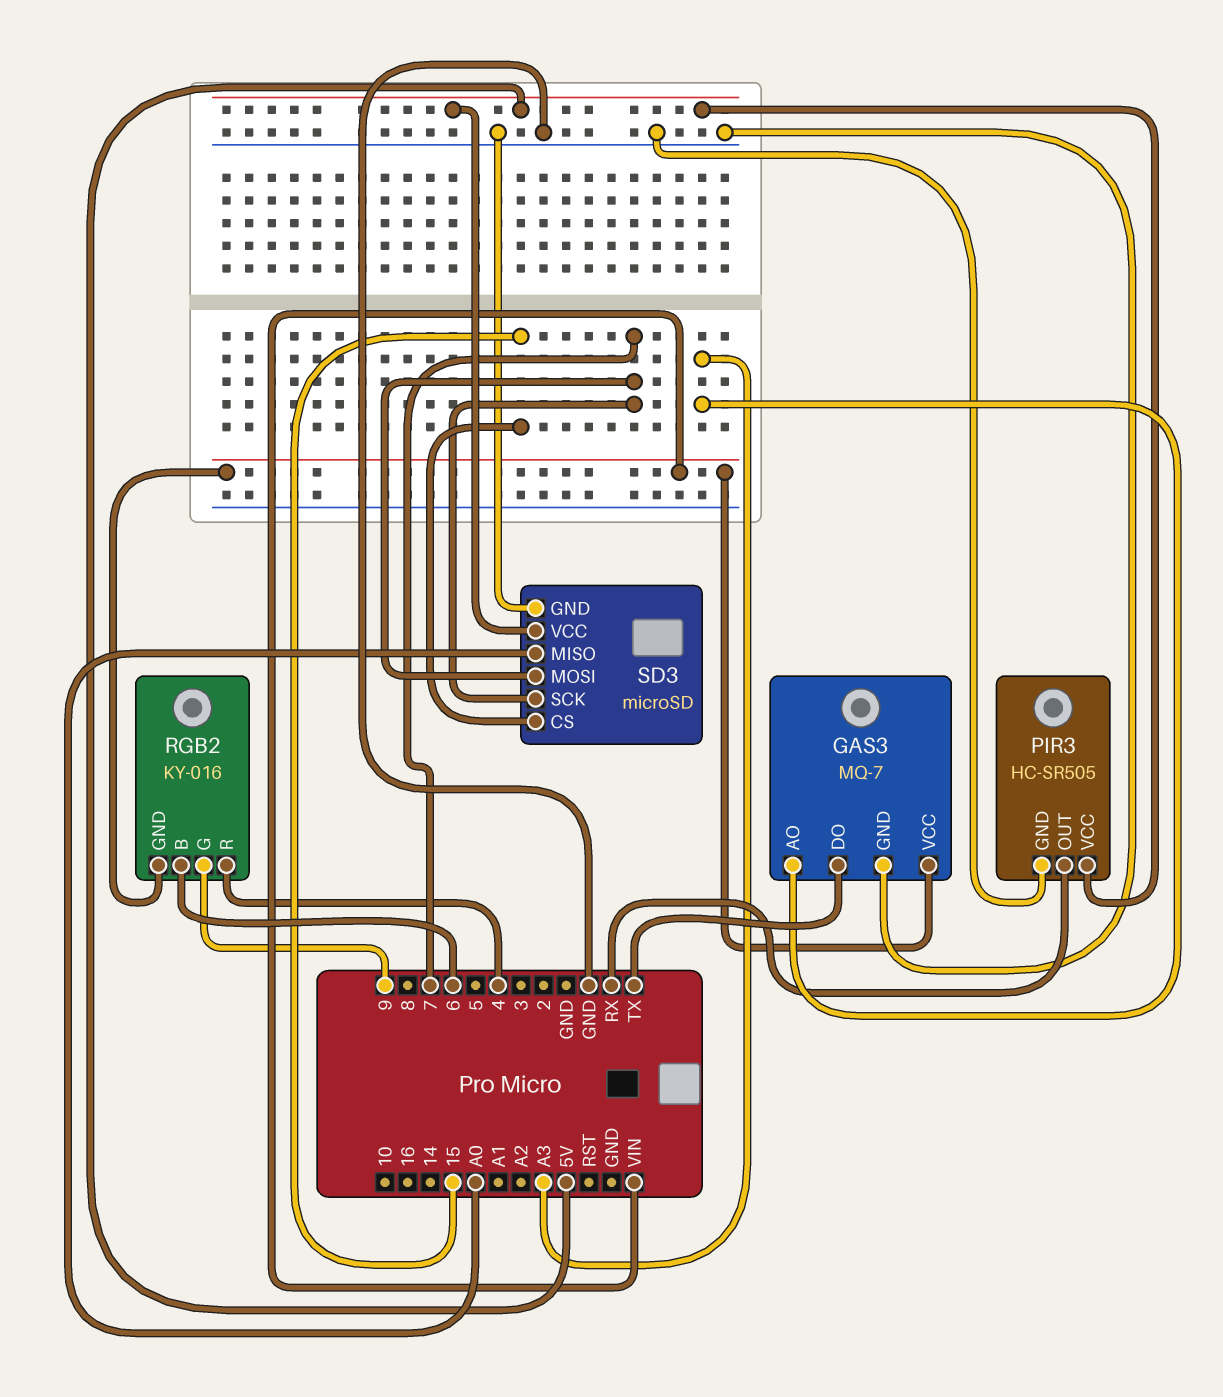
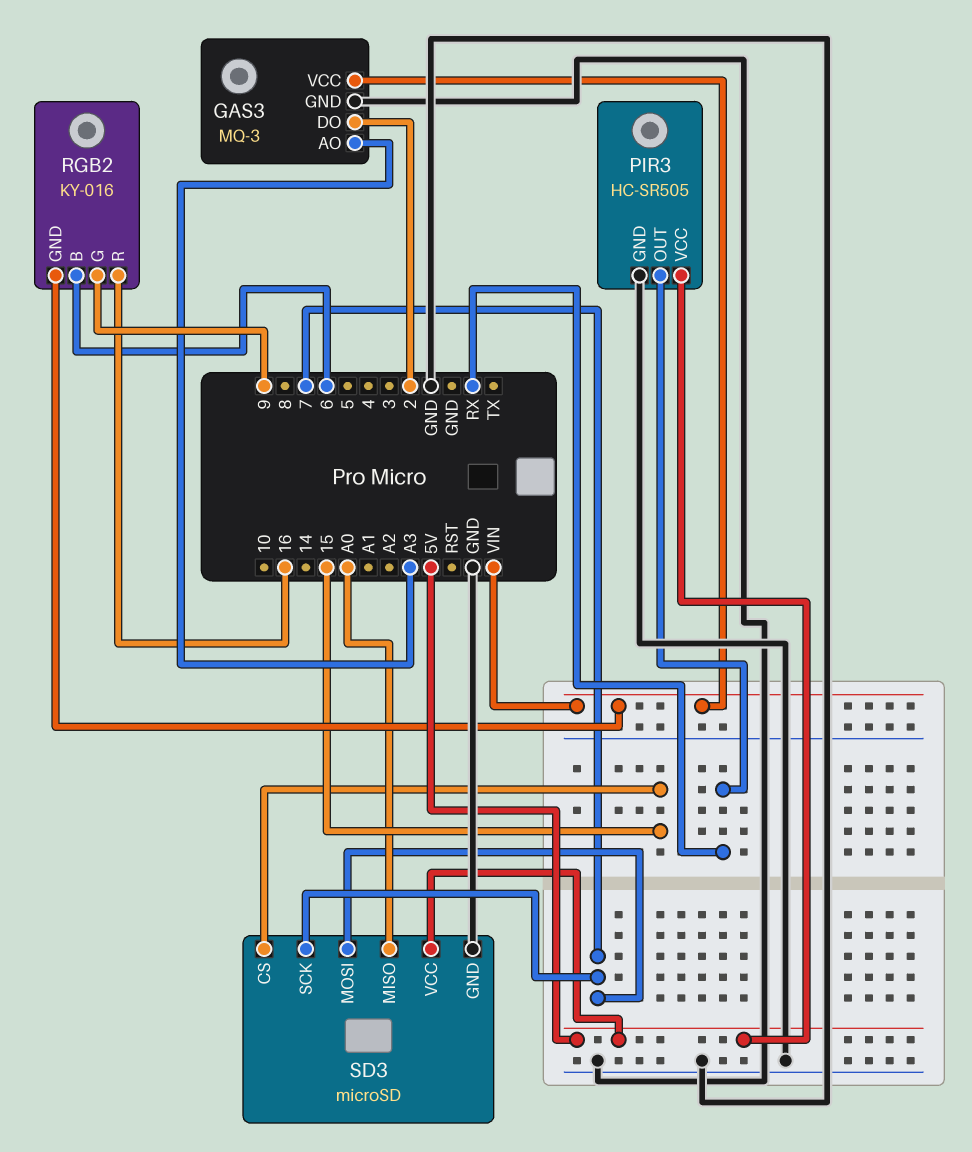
GAS3: MQ-7 -> MQ-3
GAS3 pin DO: TX -> 2
RGB2 pin R: 4 -> 16

